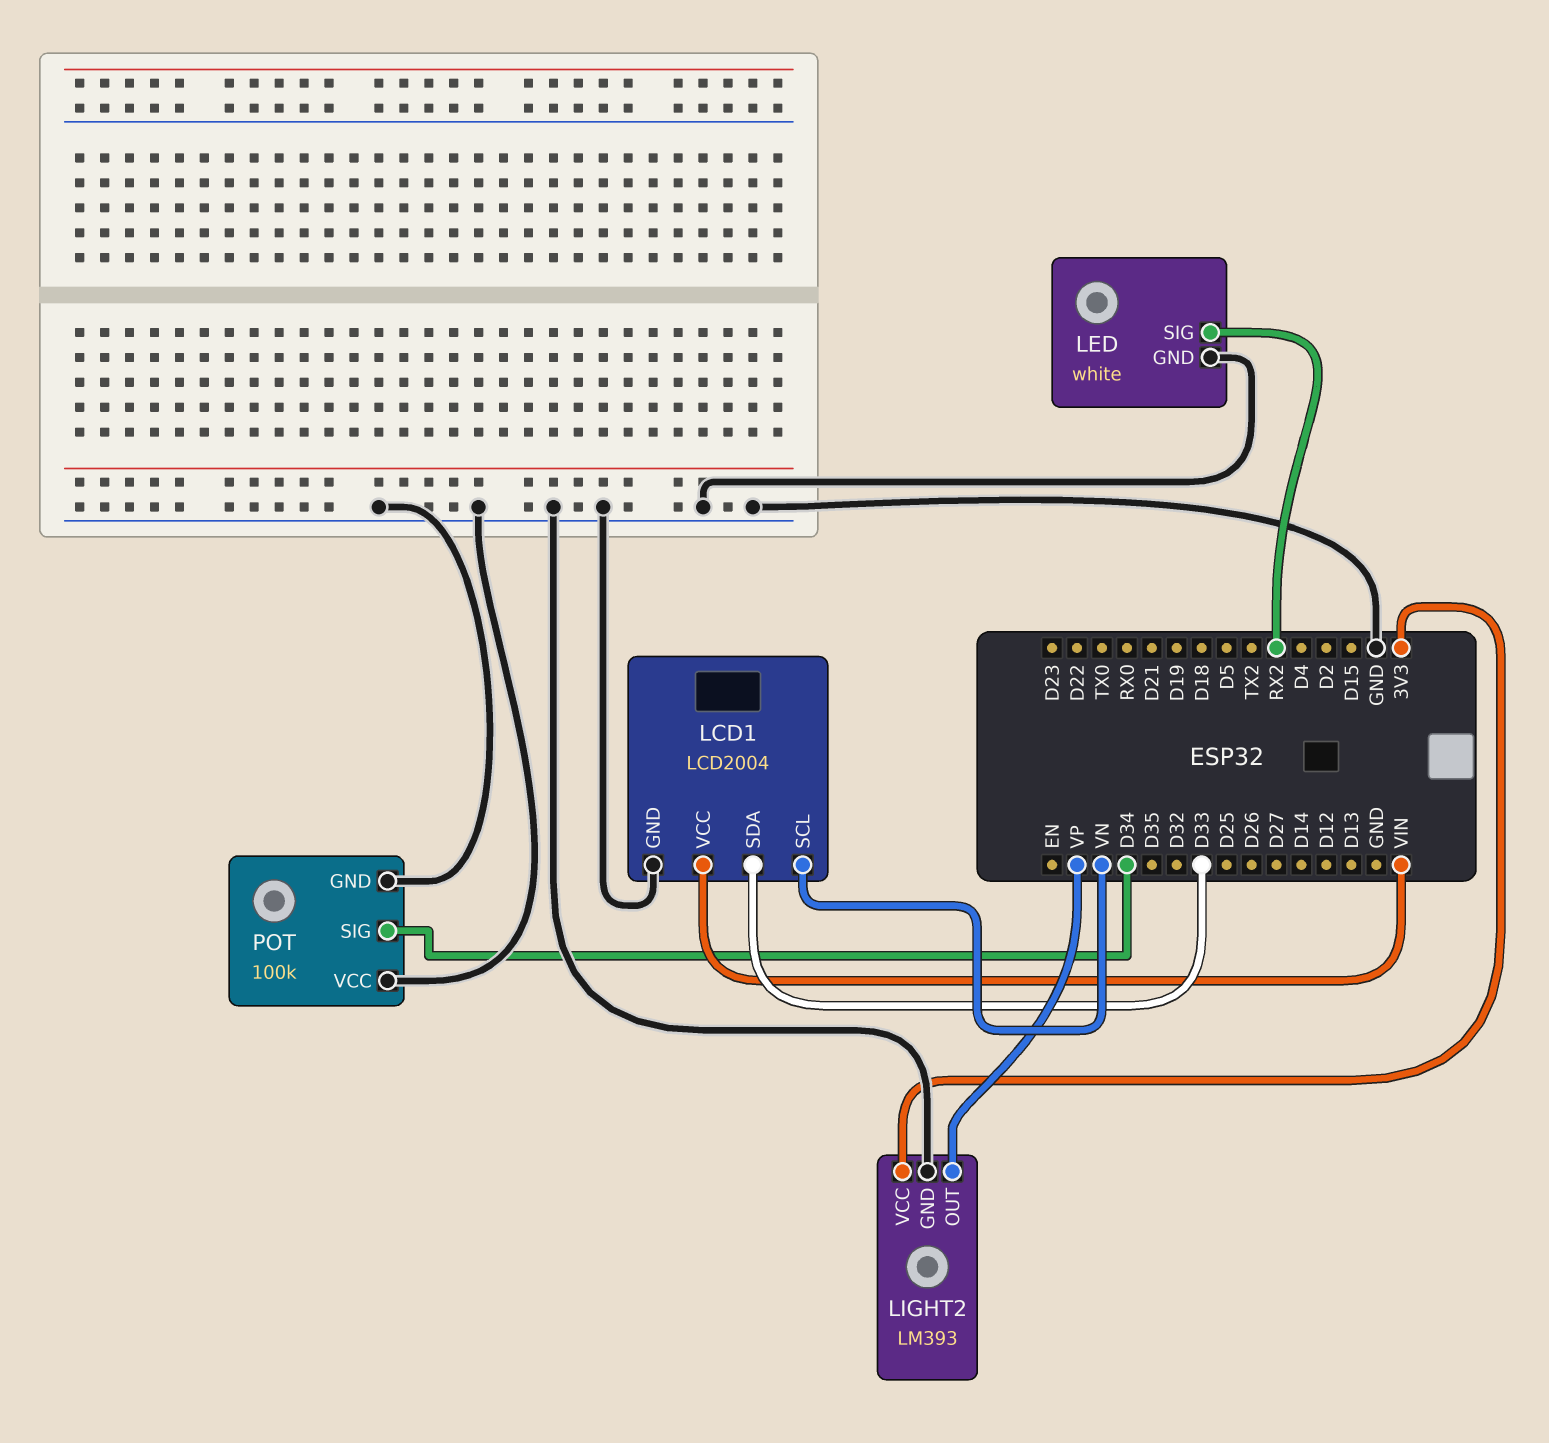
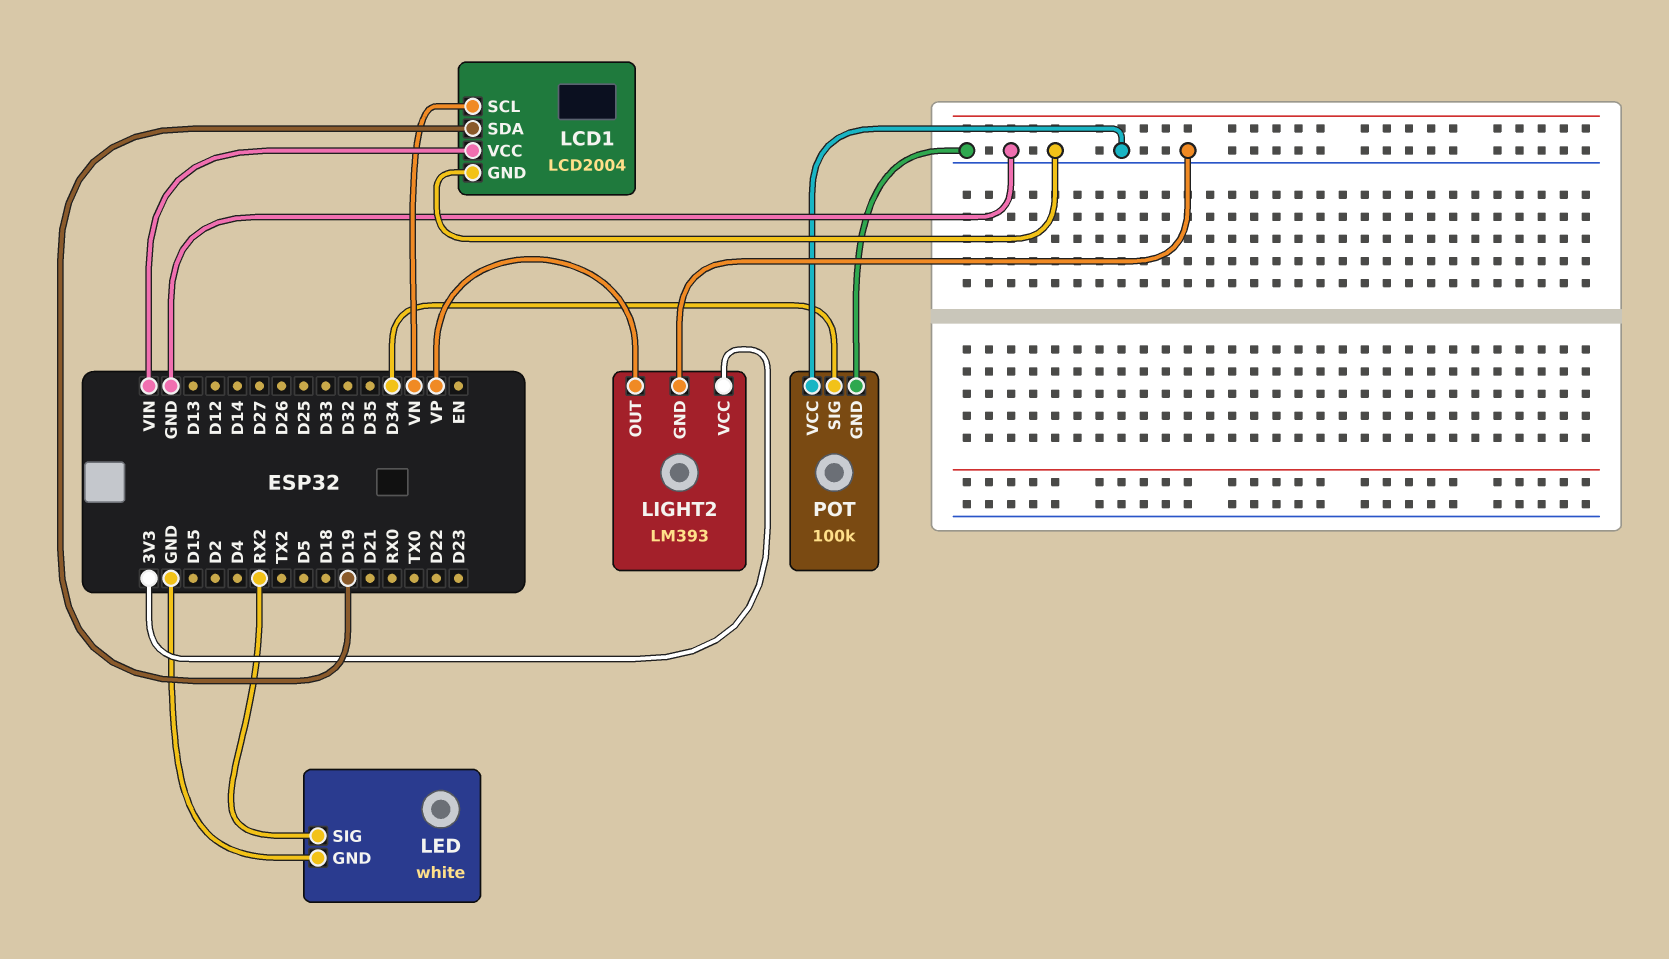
LCD1 pin SDA: D33 -> D19

